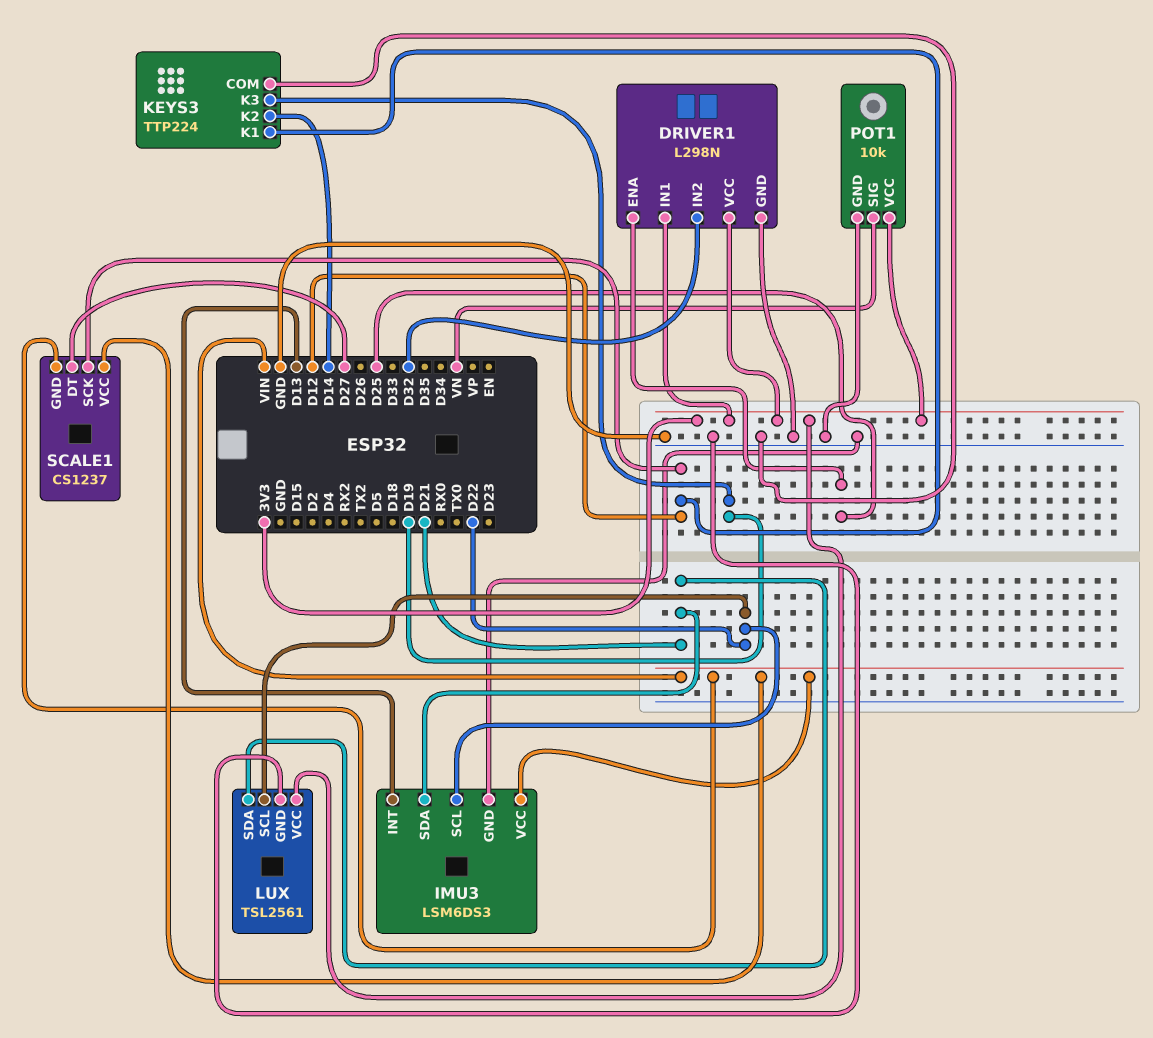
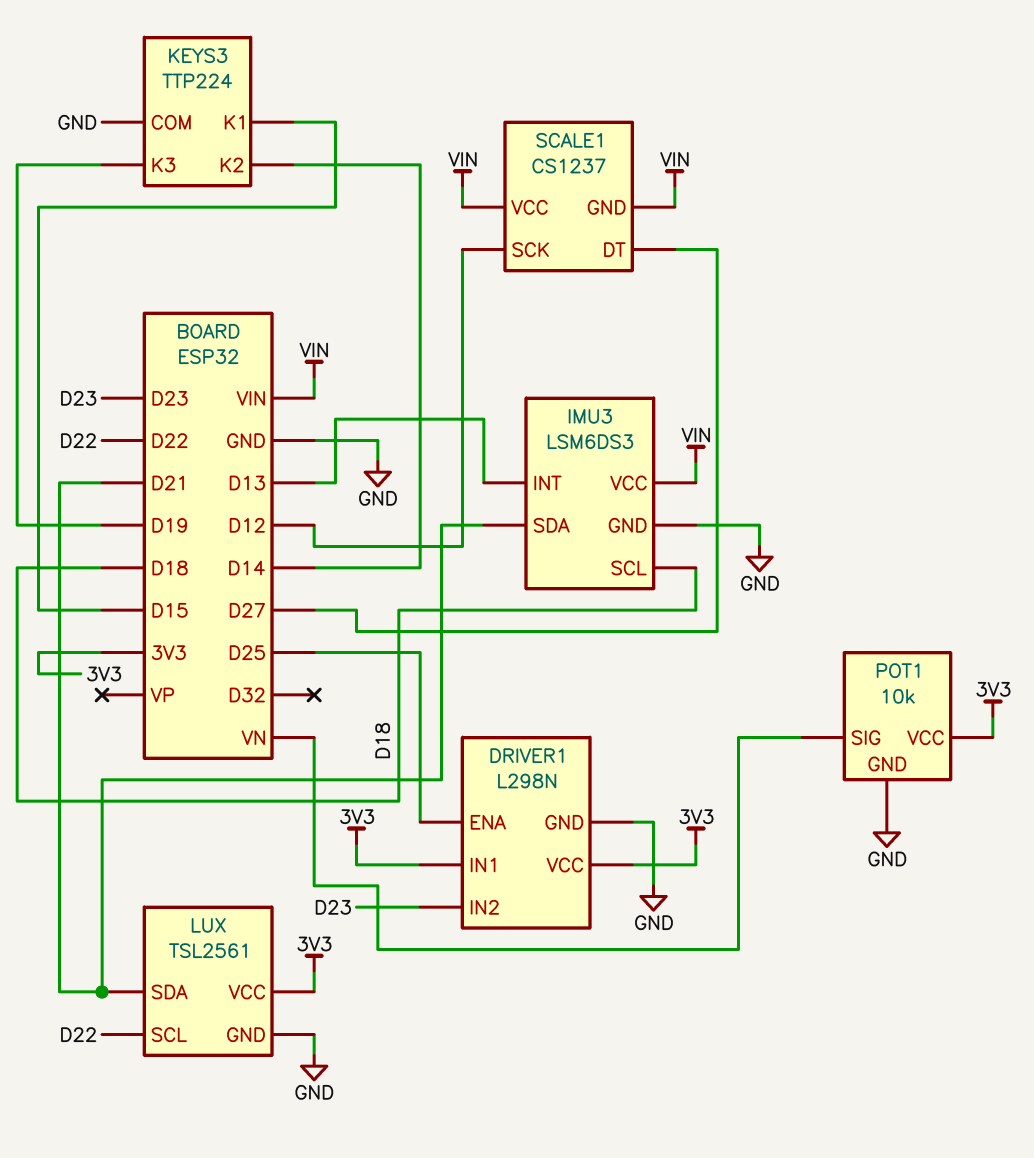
DRIVER1 pin IN2: D32 -> D23
IMU3 pin SCL: D22 -> D18
KEYS3 pin K1: D12 -> D15

